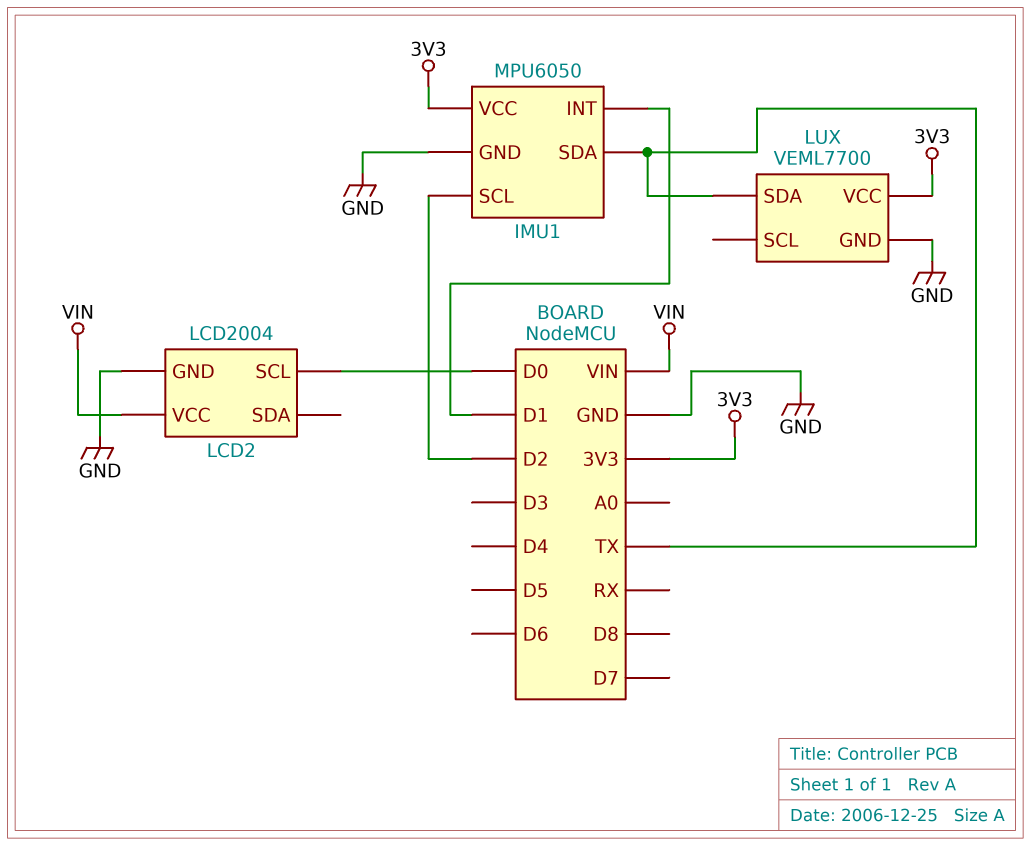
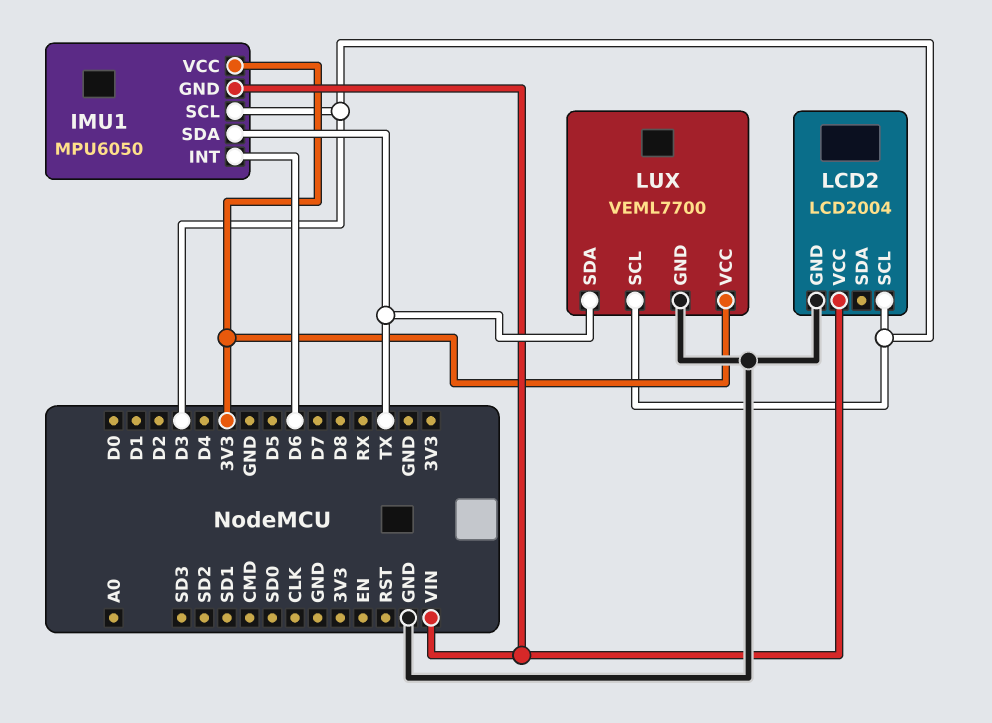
IMU1 pin GND: GND -> VIN
IMU1 pin INT: D1 -> D6
IMU1 pin SCL: D2 -> D3
LCD2 pin SCL: D0 -> D3
LUX pin SCL: none -> D3

